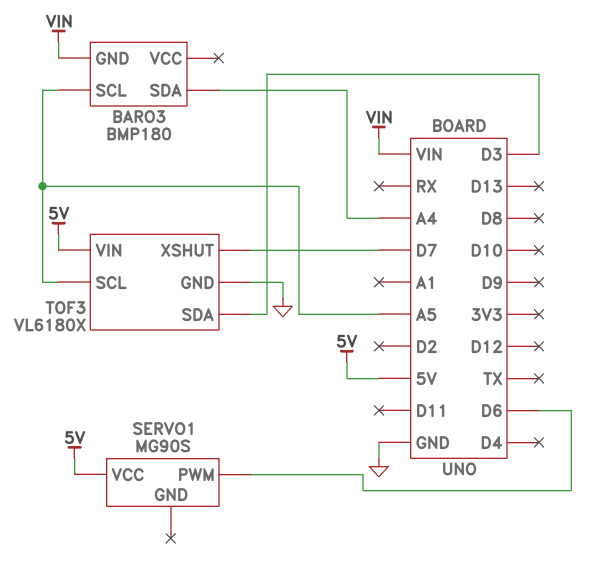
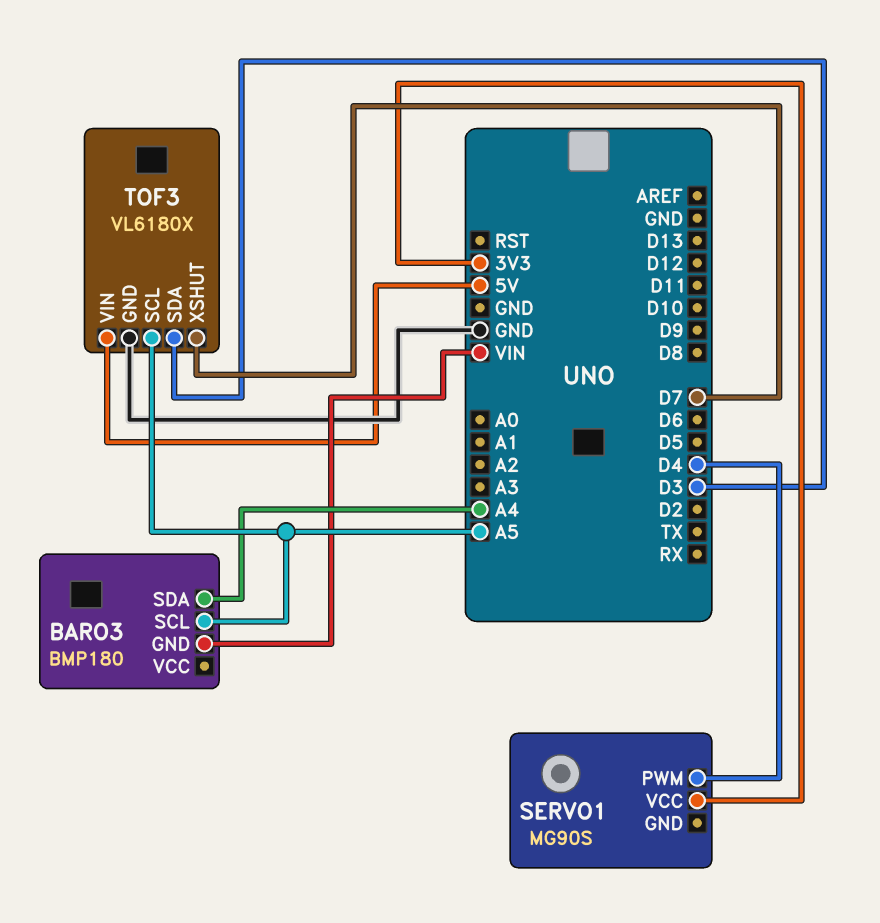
SERVO1 pin PWM: D6 -> D4
SERVO1 pin VCC: 5V -> 3V3

